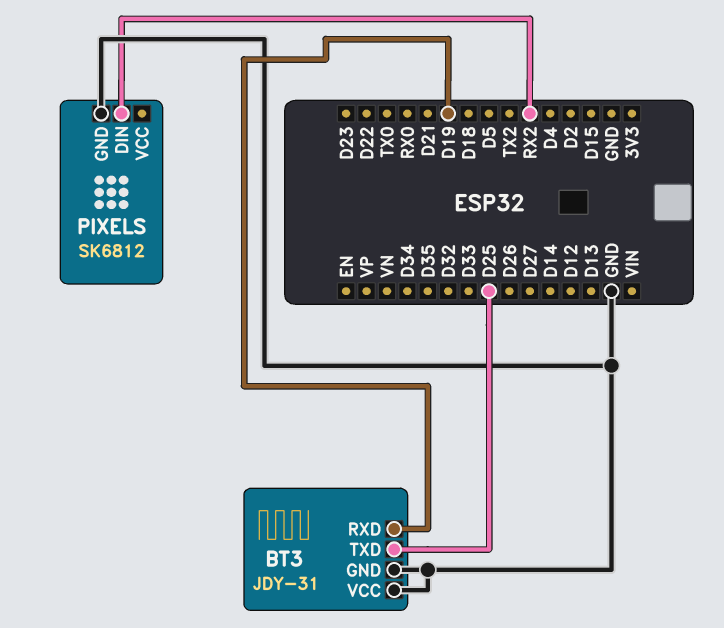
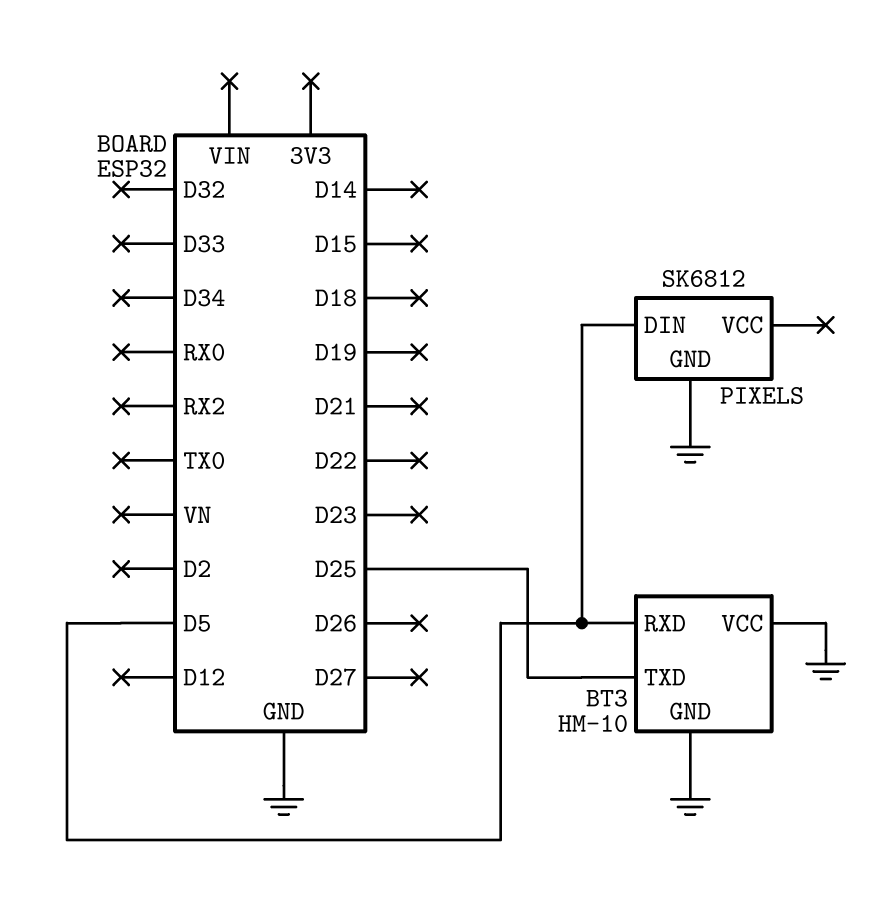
BT3: JDY-31 -> HM-10
BT3 pin RXD: D19 -> D5
PIXELS pin DIN: RX2 -> D5

